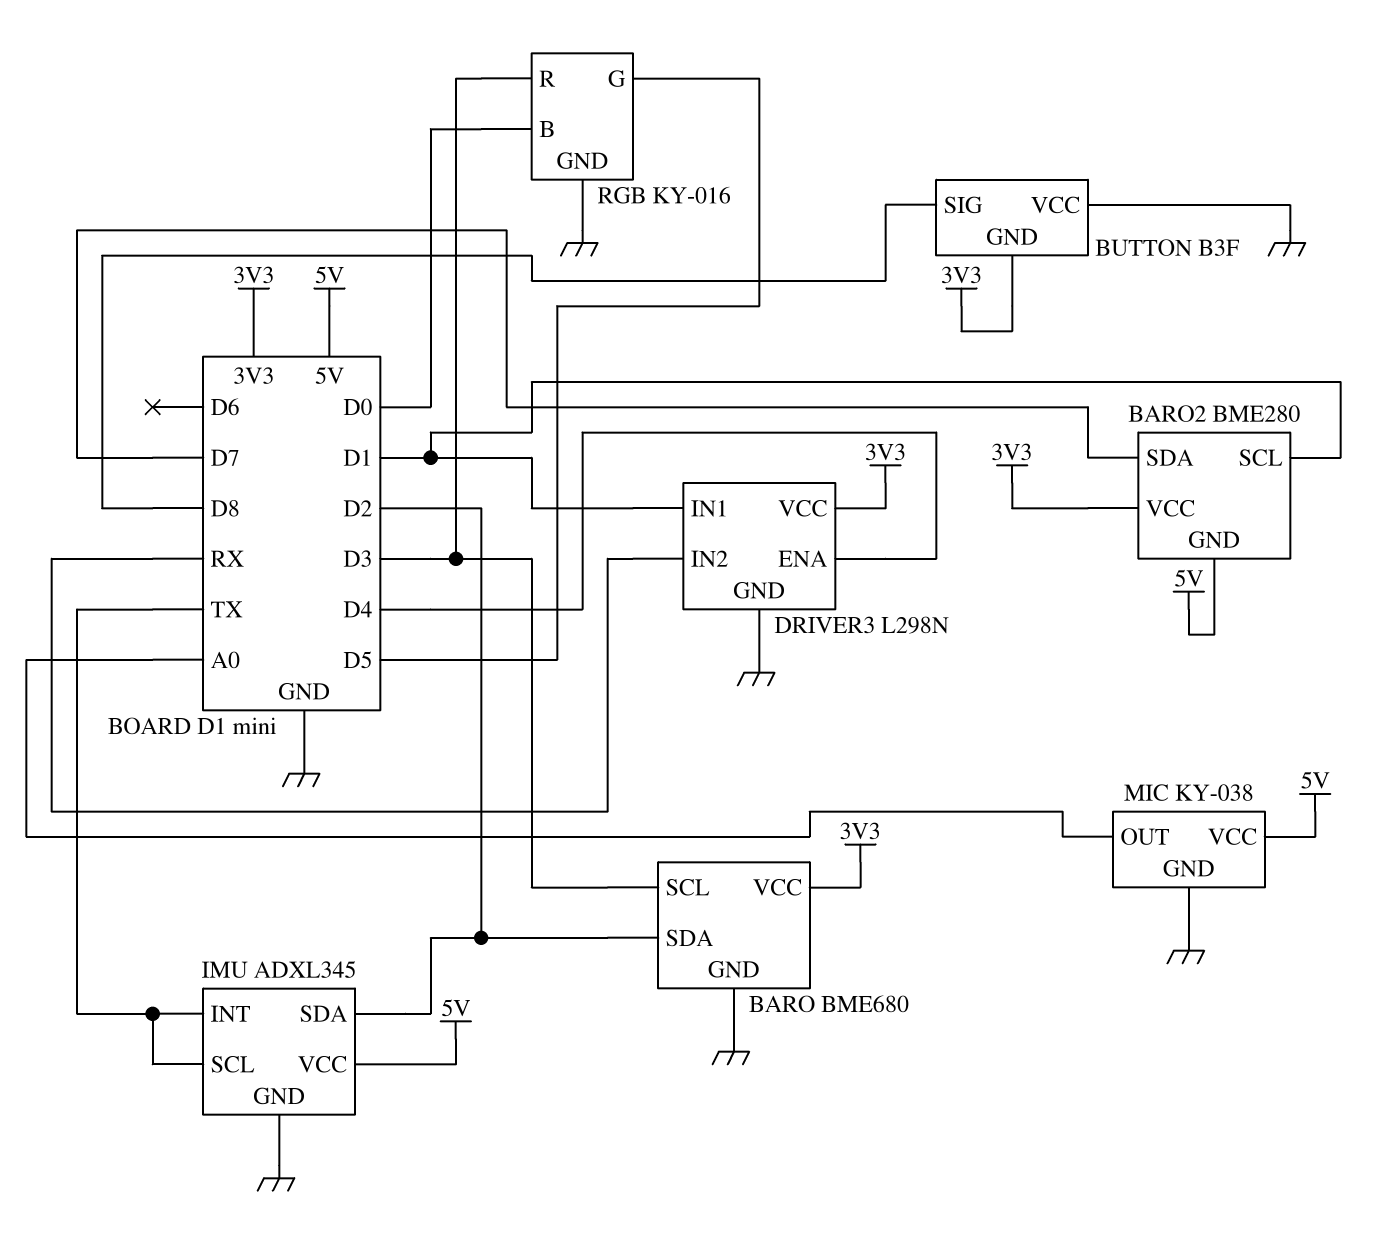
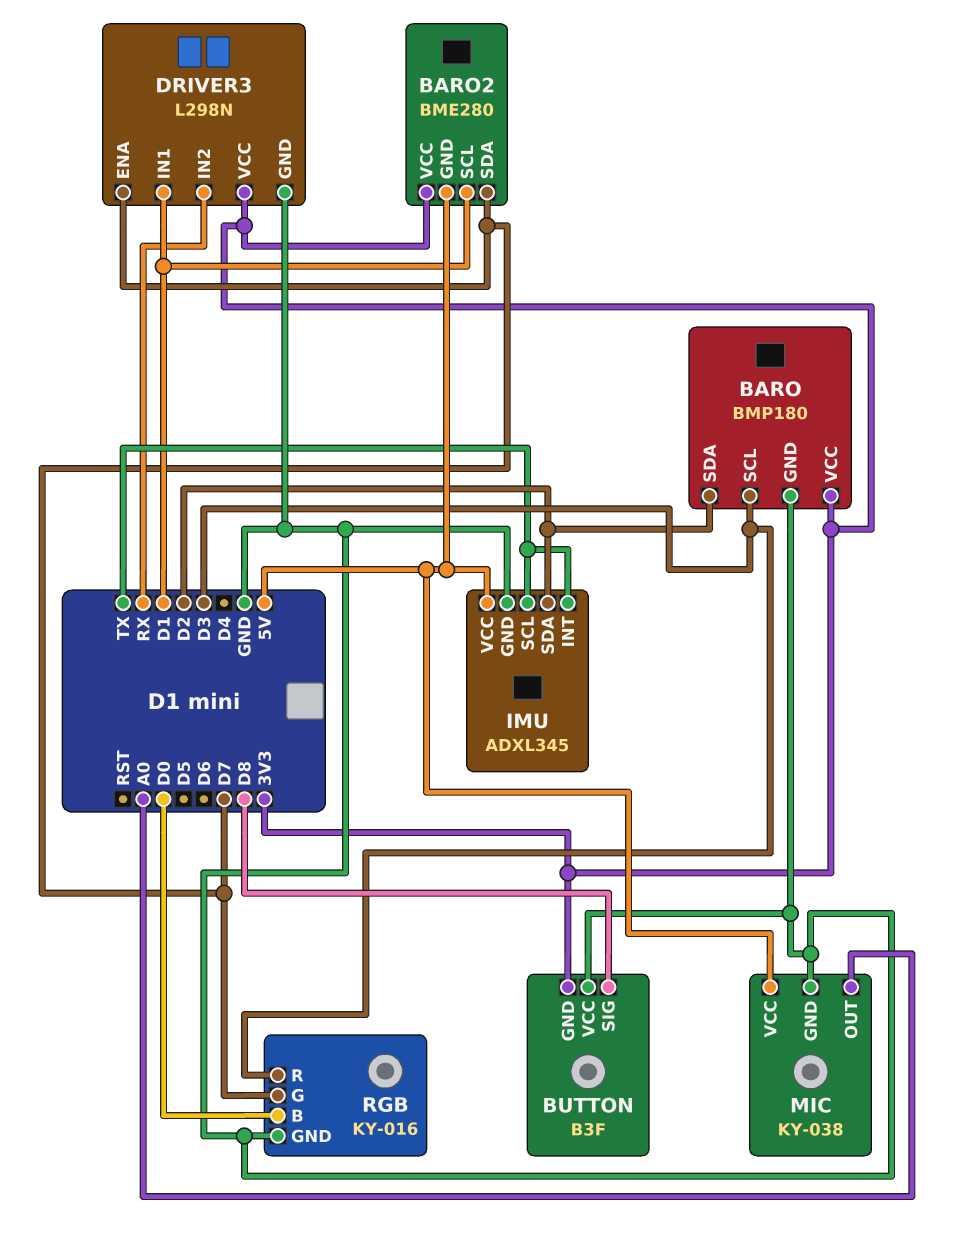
BARO: BME680 -> BMP180
DRIVER3 pin ENA: D4 -> D7
RGB pin G: D5 -> D7

